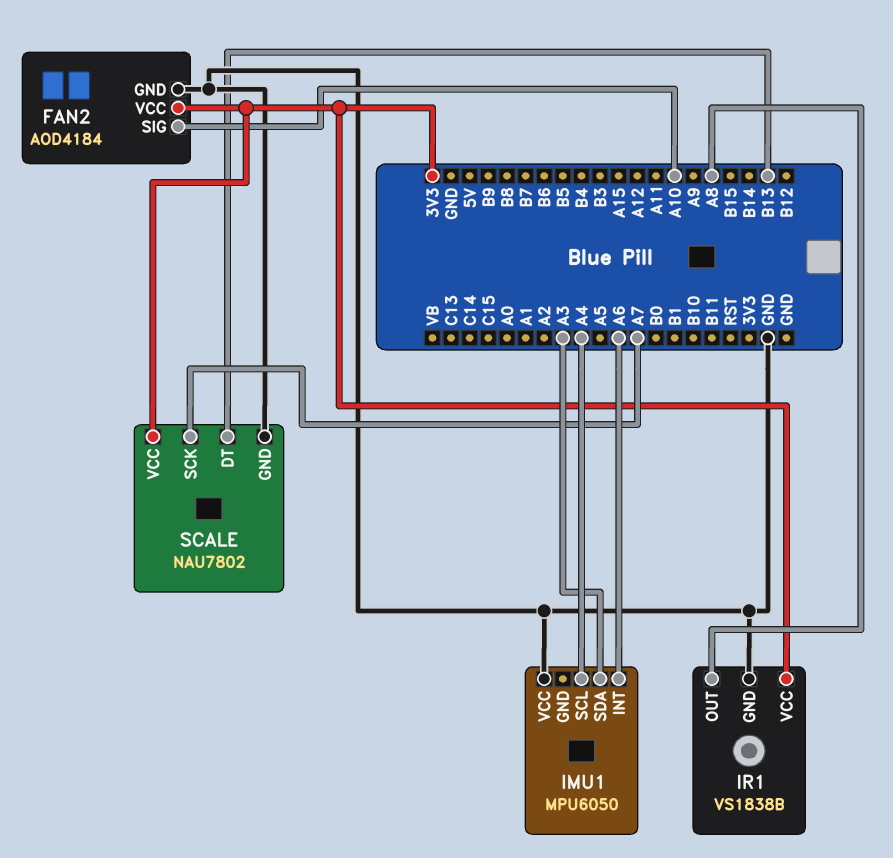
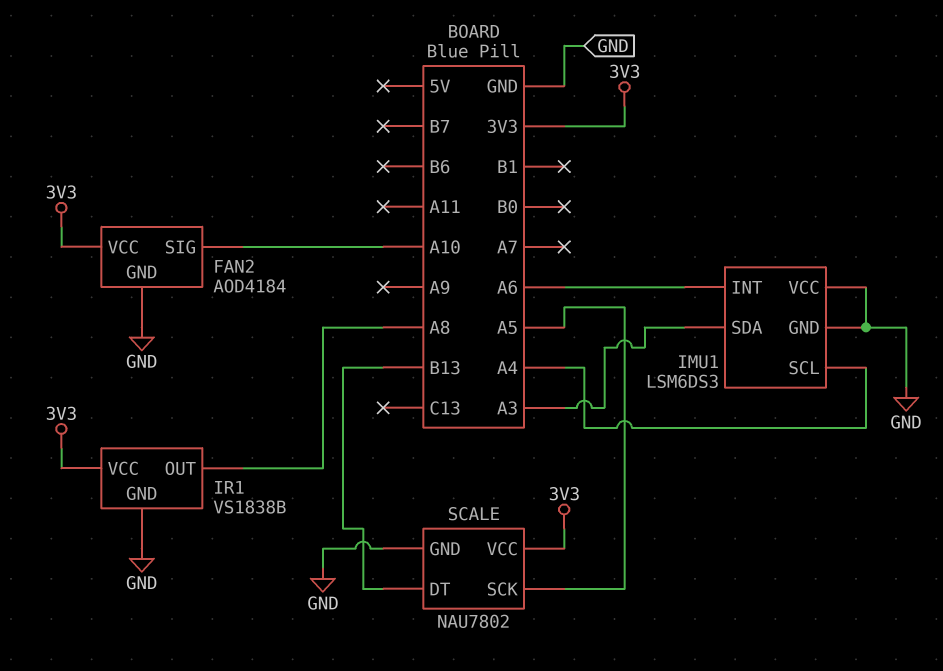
IMU1: MPU6050 -> LSM6DS3
IMU1 pin GND: none -> GND
SCALE pin SCK: A7 -> A5

